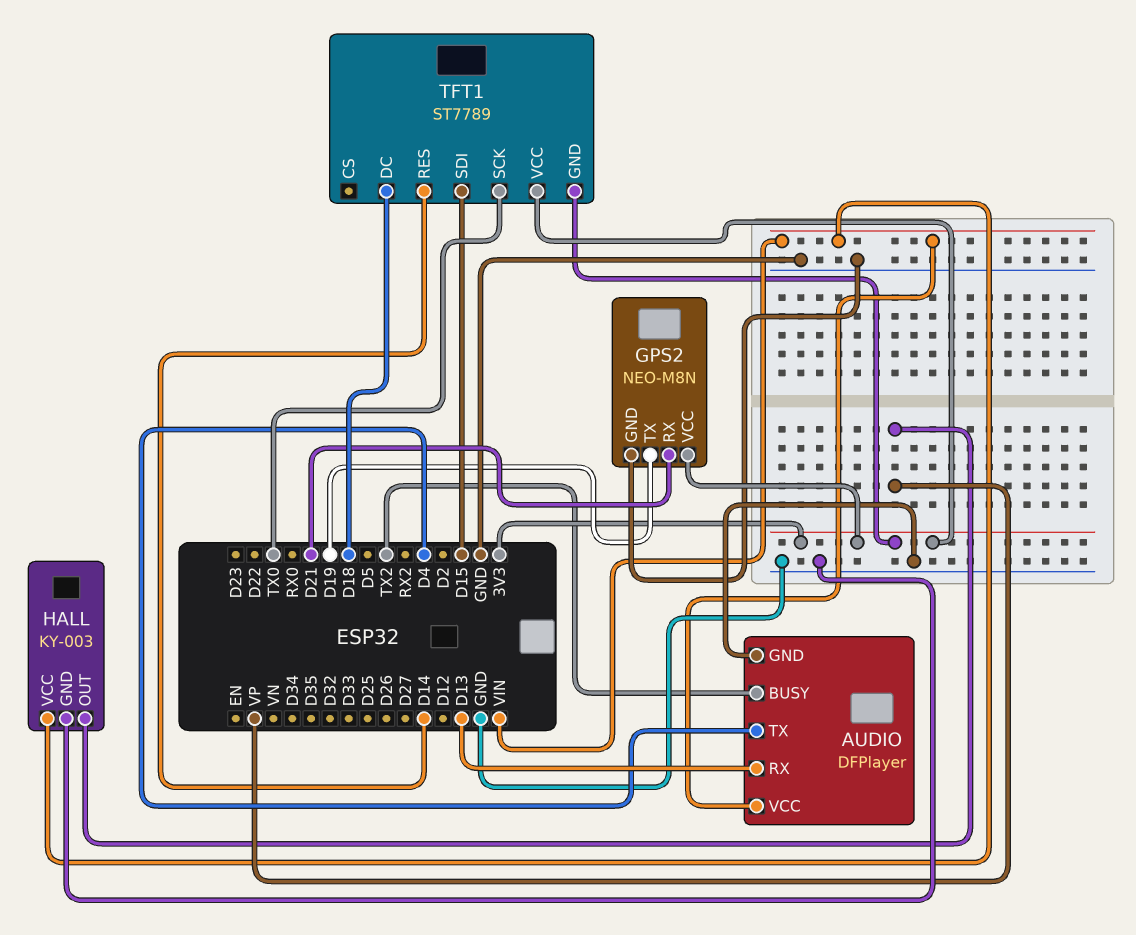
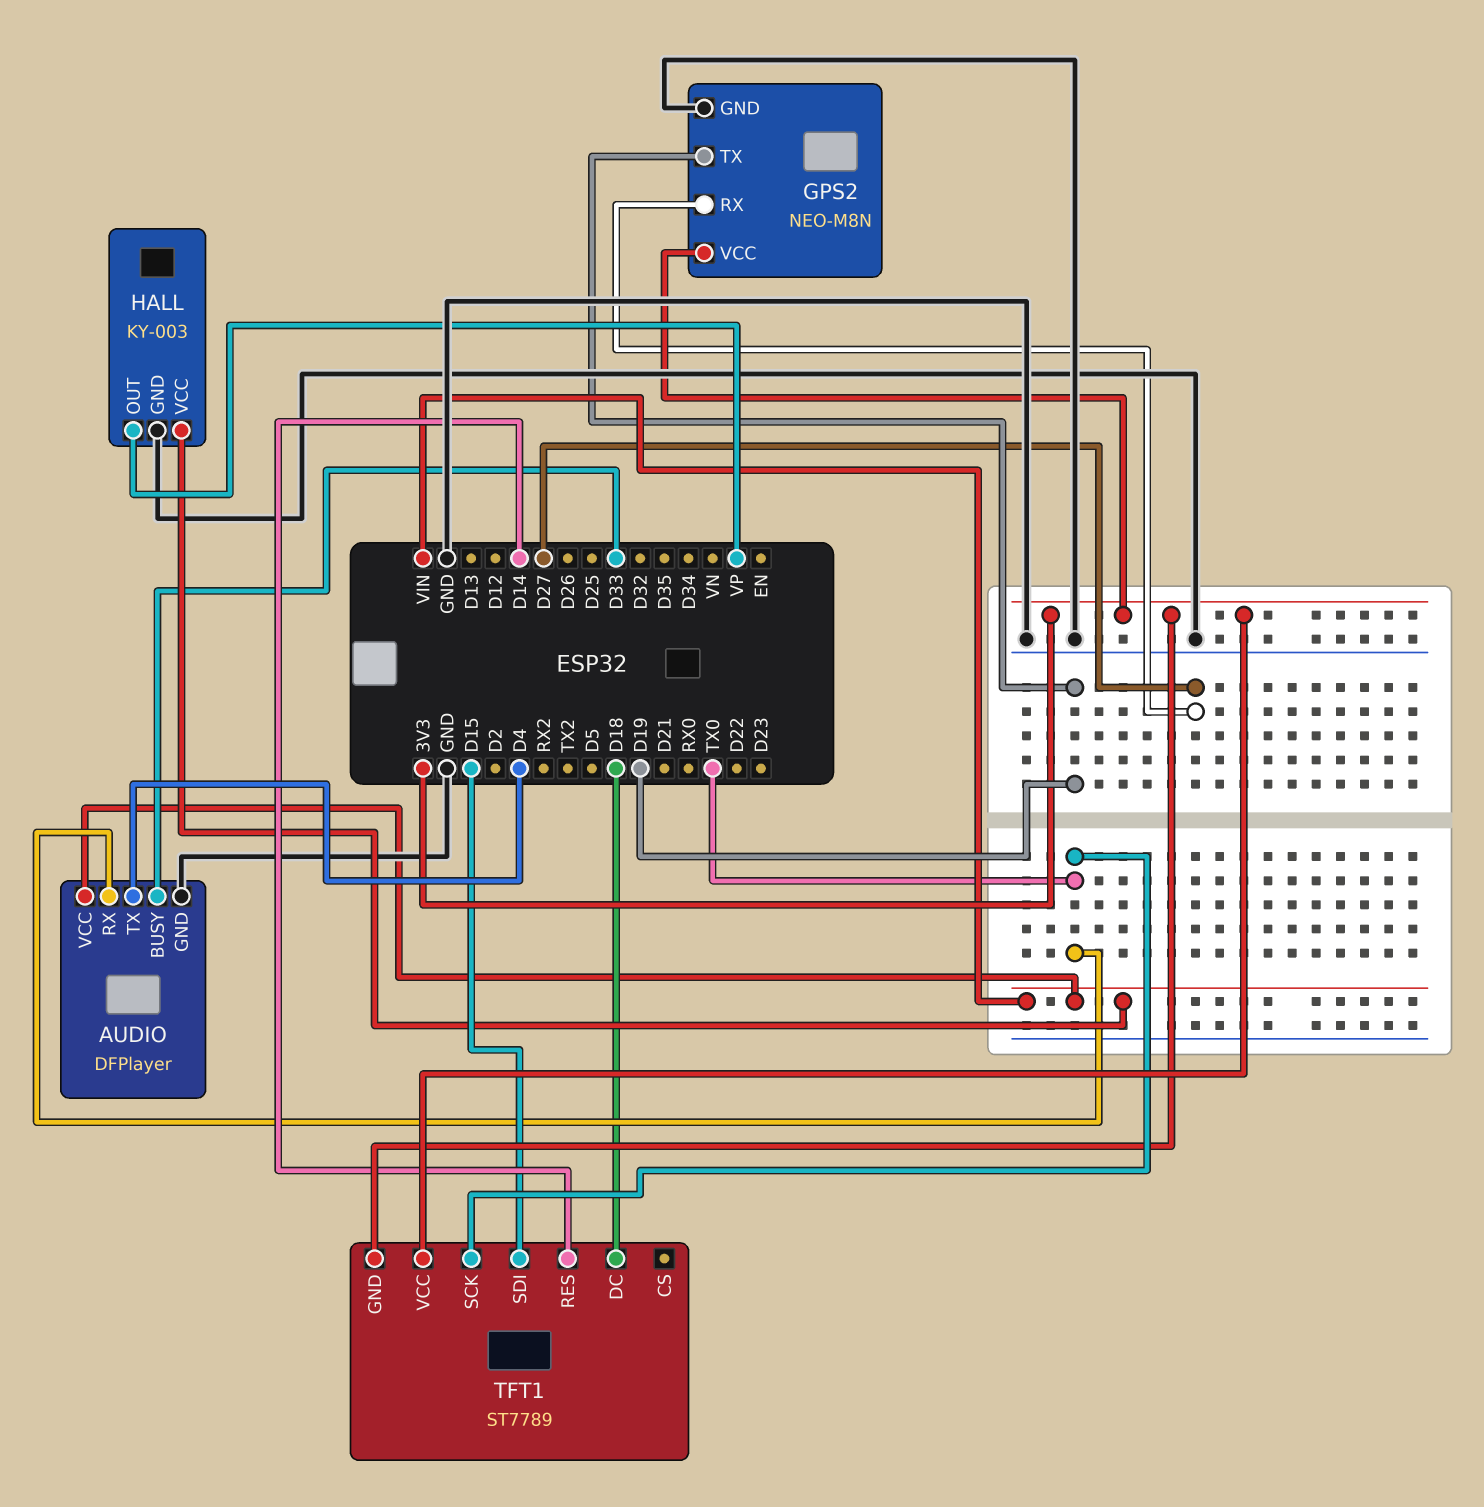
AUDIO pin BUSY: TX2 -> D33
AUDIO pin RX: D13 -> TX0
GPS2 pin RX: D21 -> D27

